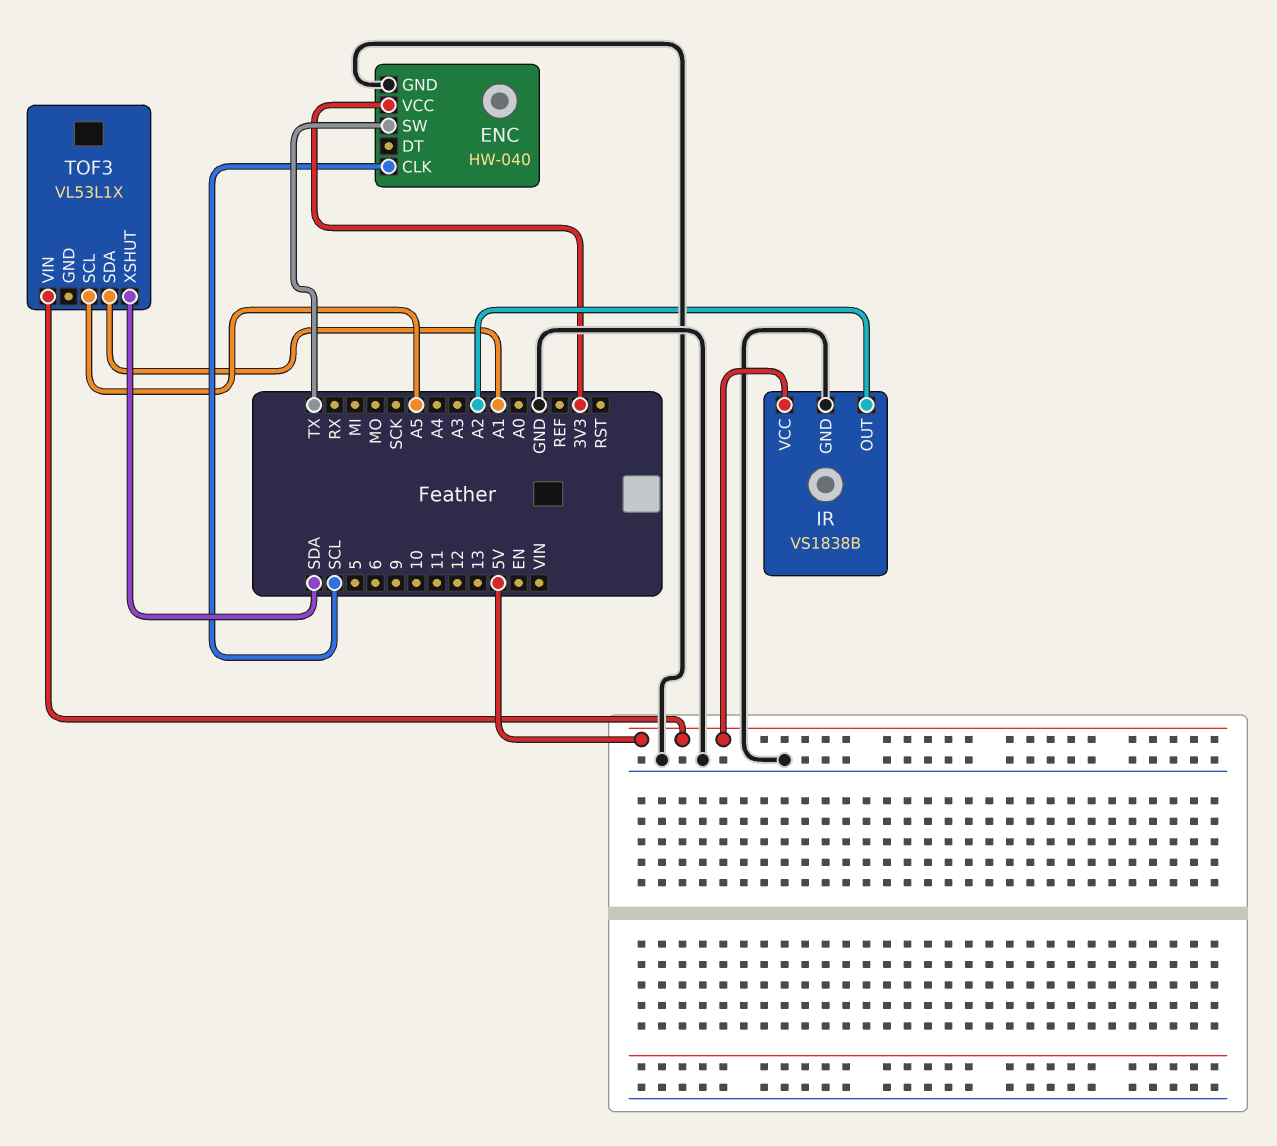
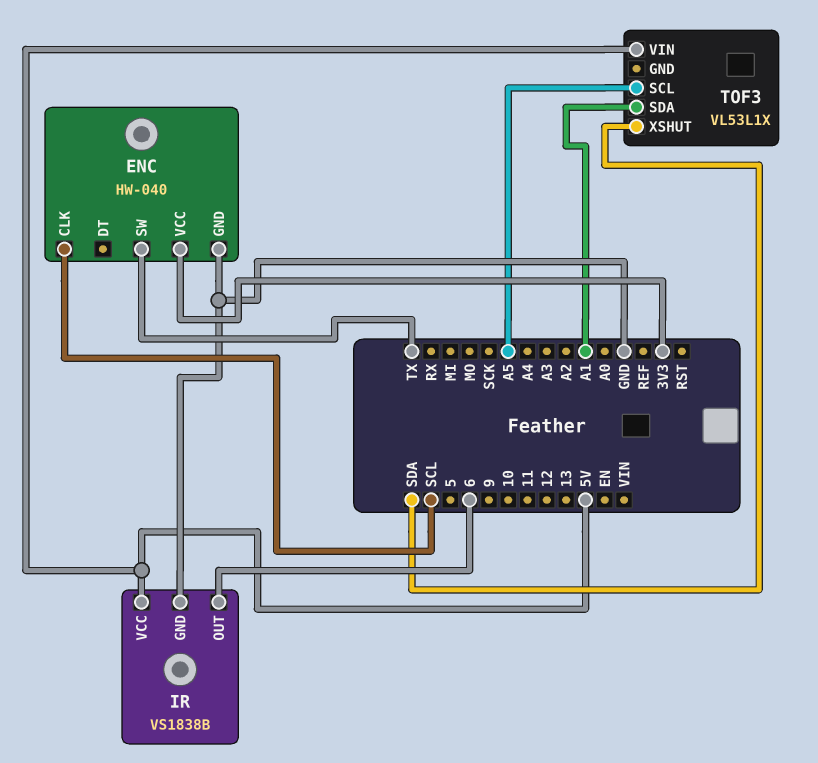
IR pin OUT: A2 -> 6

